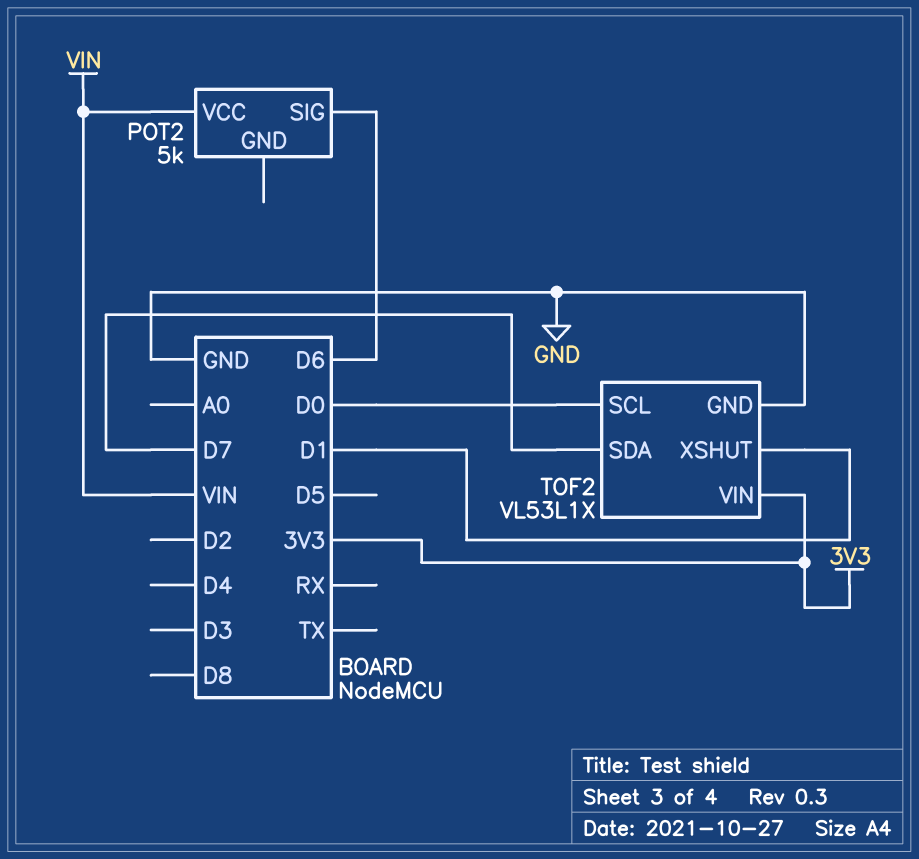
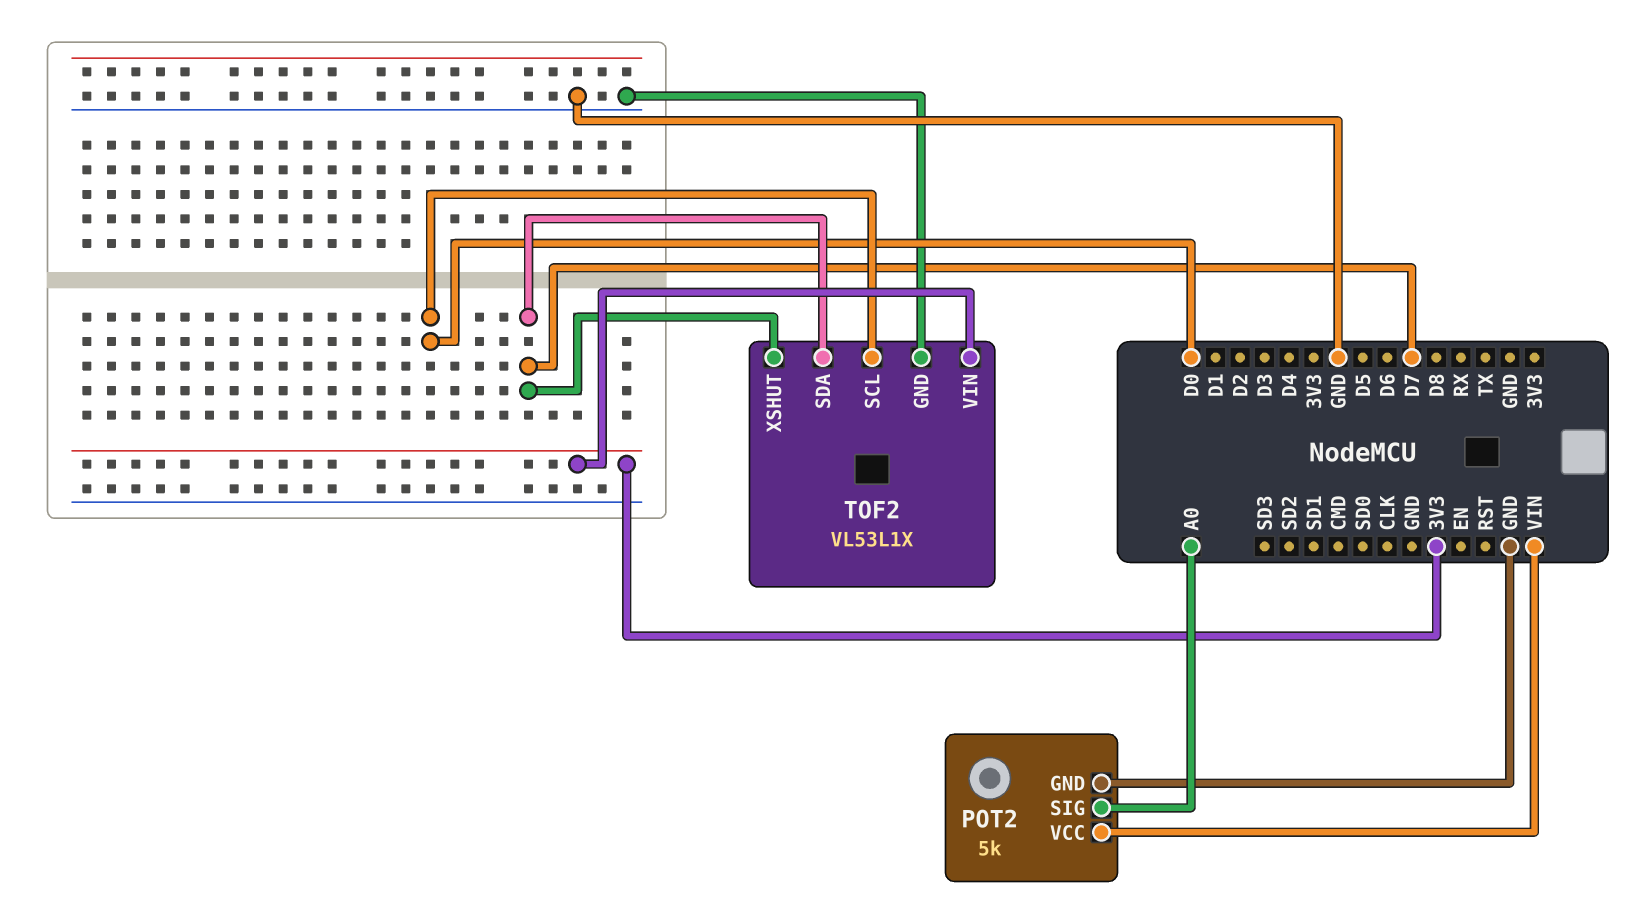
POT2 pin GND: none -> GND
POT2 pin SIG: D6 -> A0
TOF2 pin XSHUT: D1 -> D7

